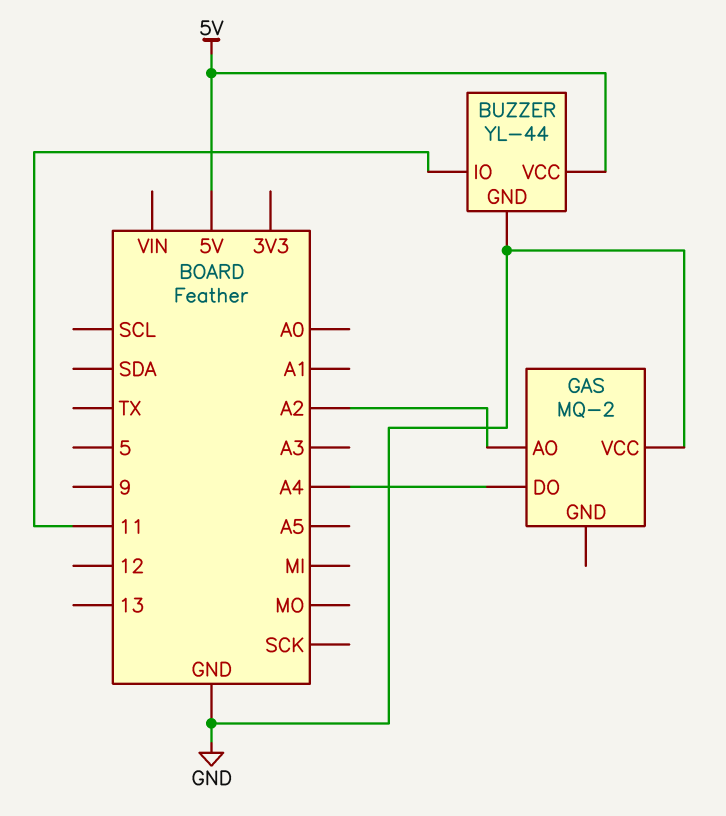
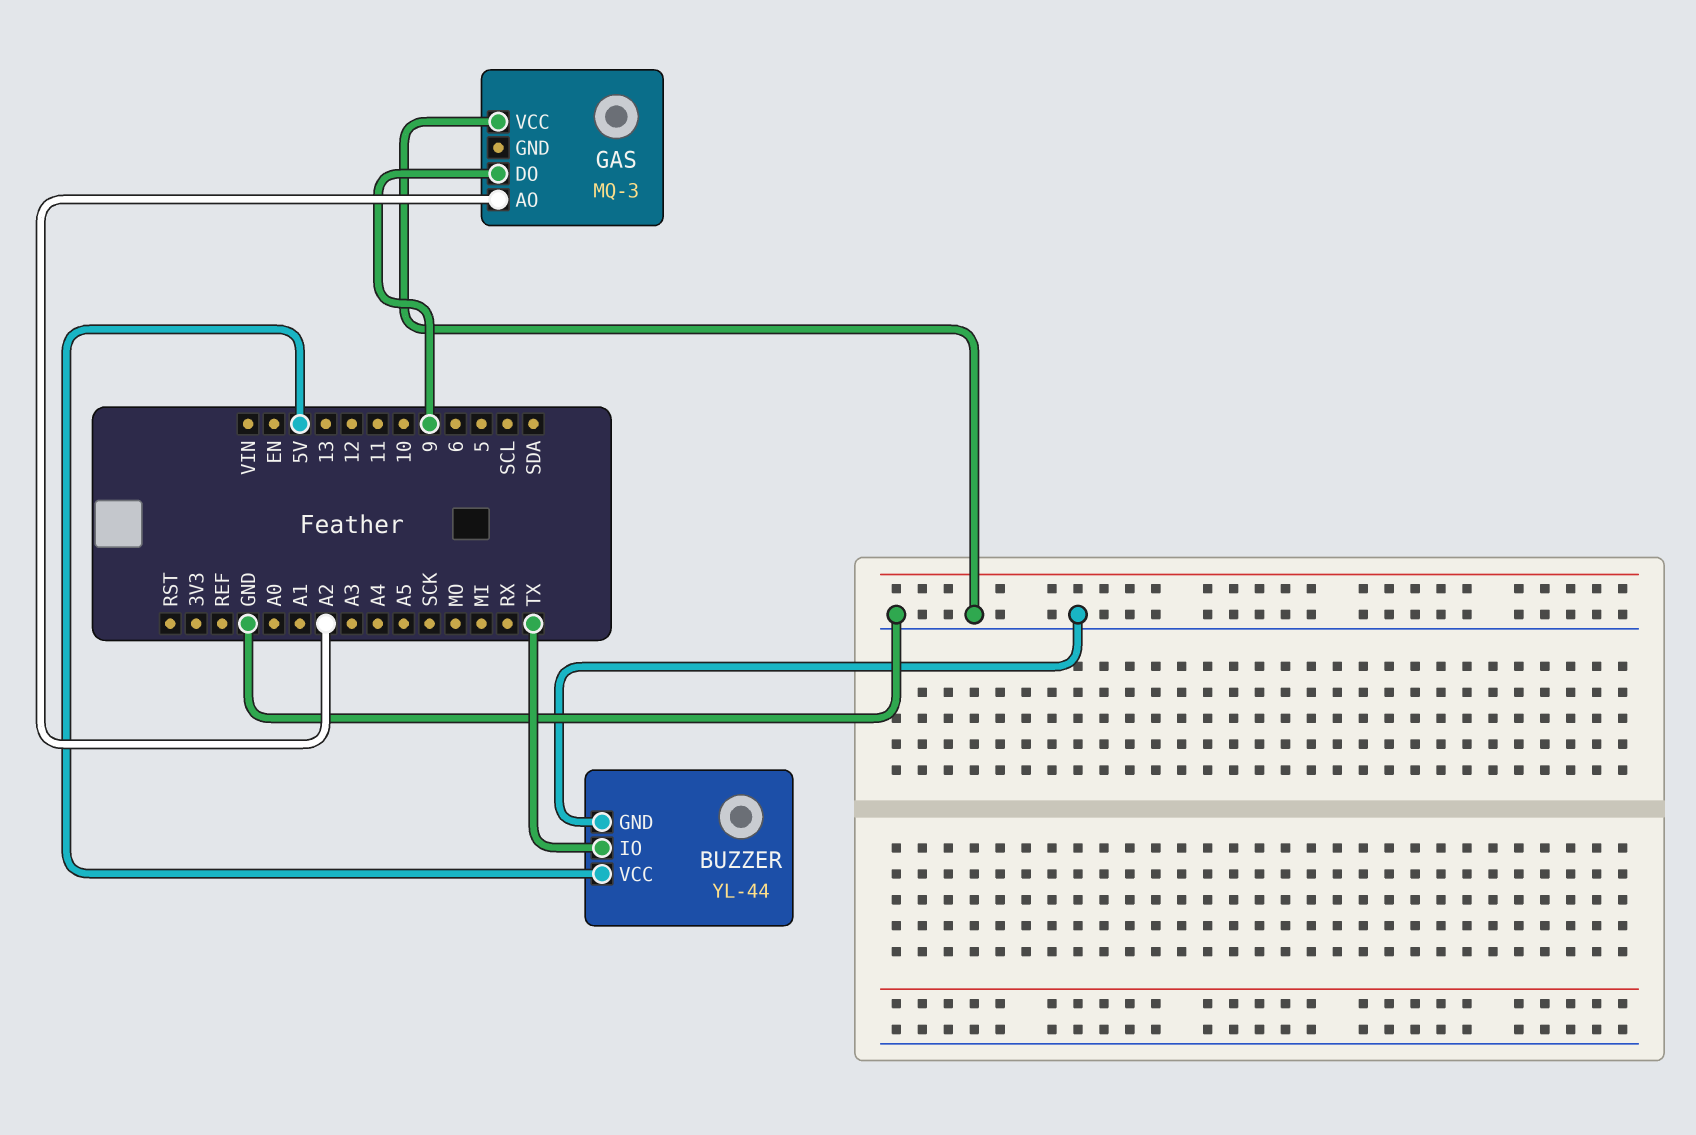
BUZZER pin IO: 11 -> TX
GAS: MQ-2 -> MQ-3
GAS pin DO: A4 -> 9

